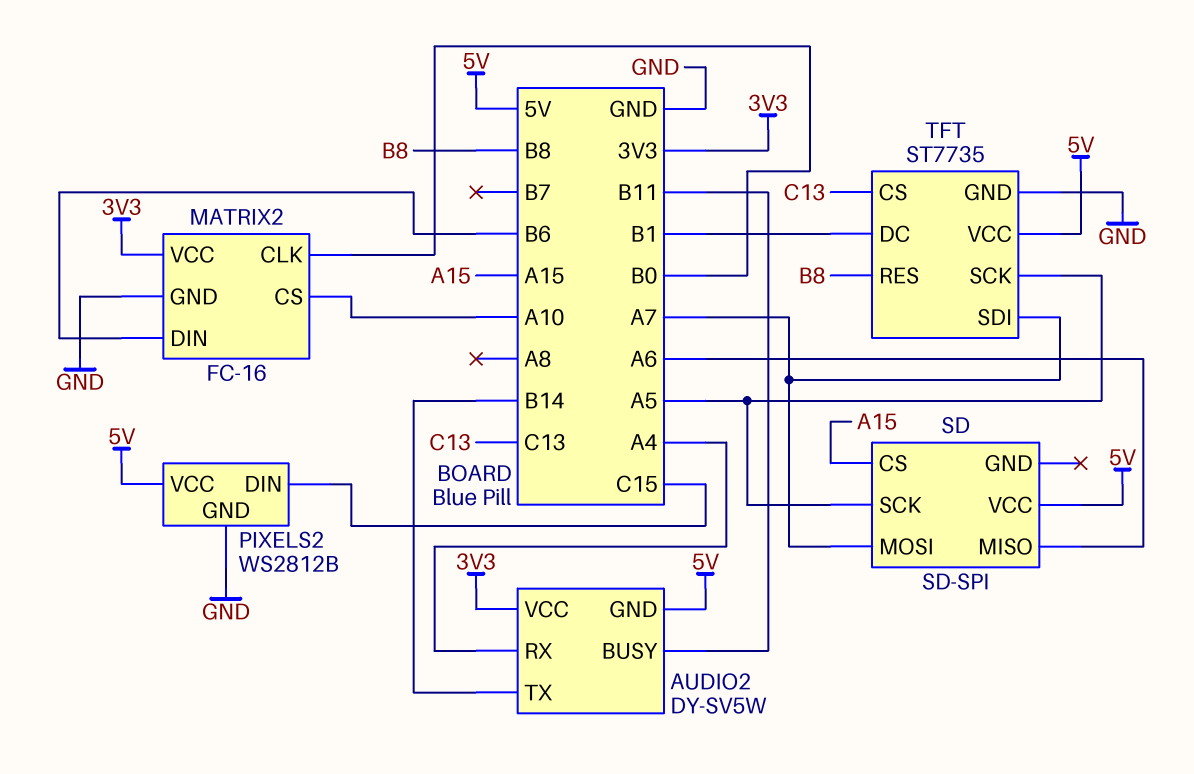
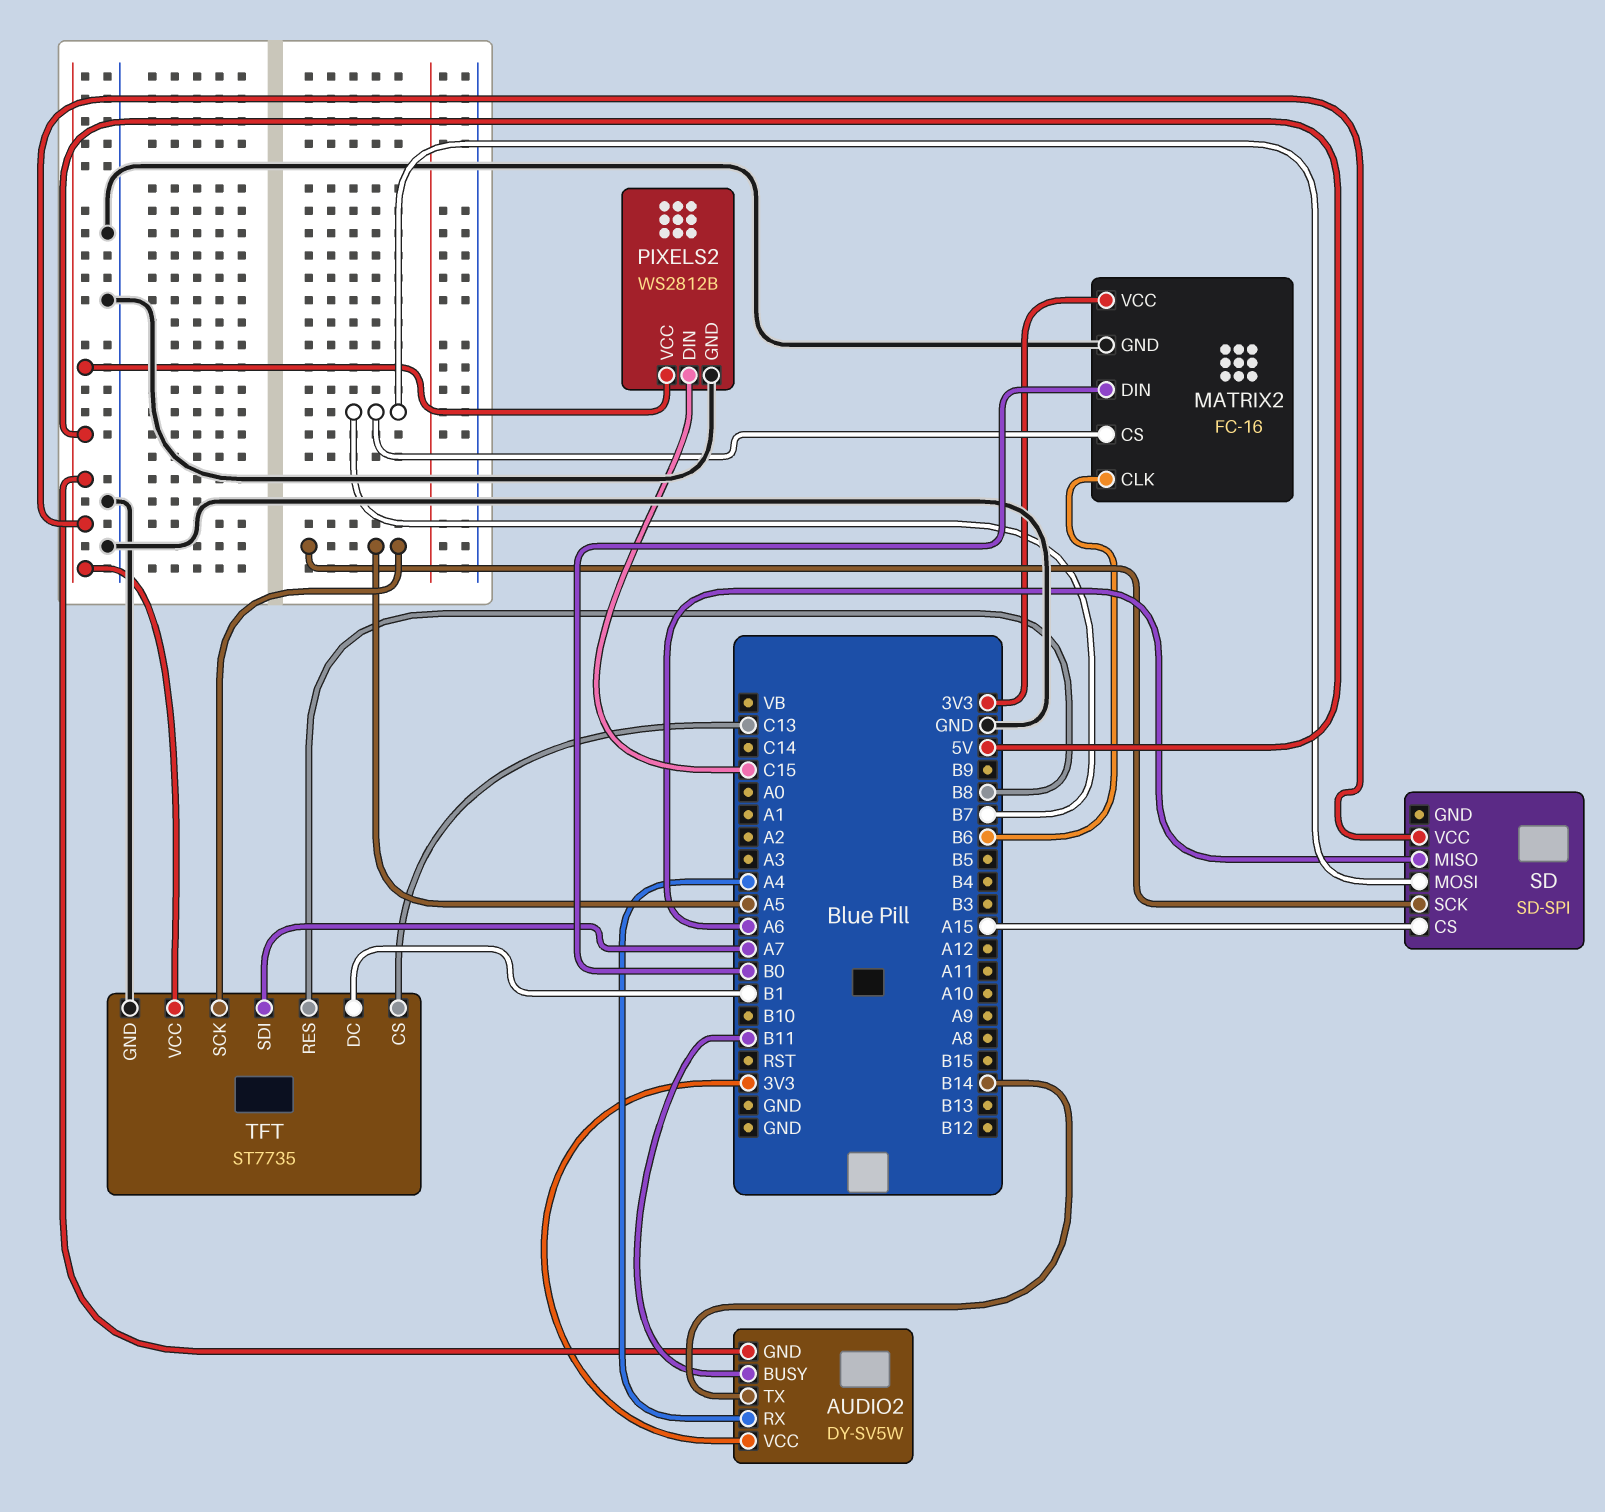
MATRIX2 pin CLK: B0 -> B6
MATRIX2 pin CS: A10 -> B7
MATRIX2 pin DIN: B6 -> B0
SD pin MOSI: A7 -> B7

